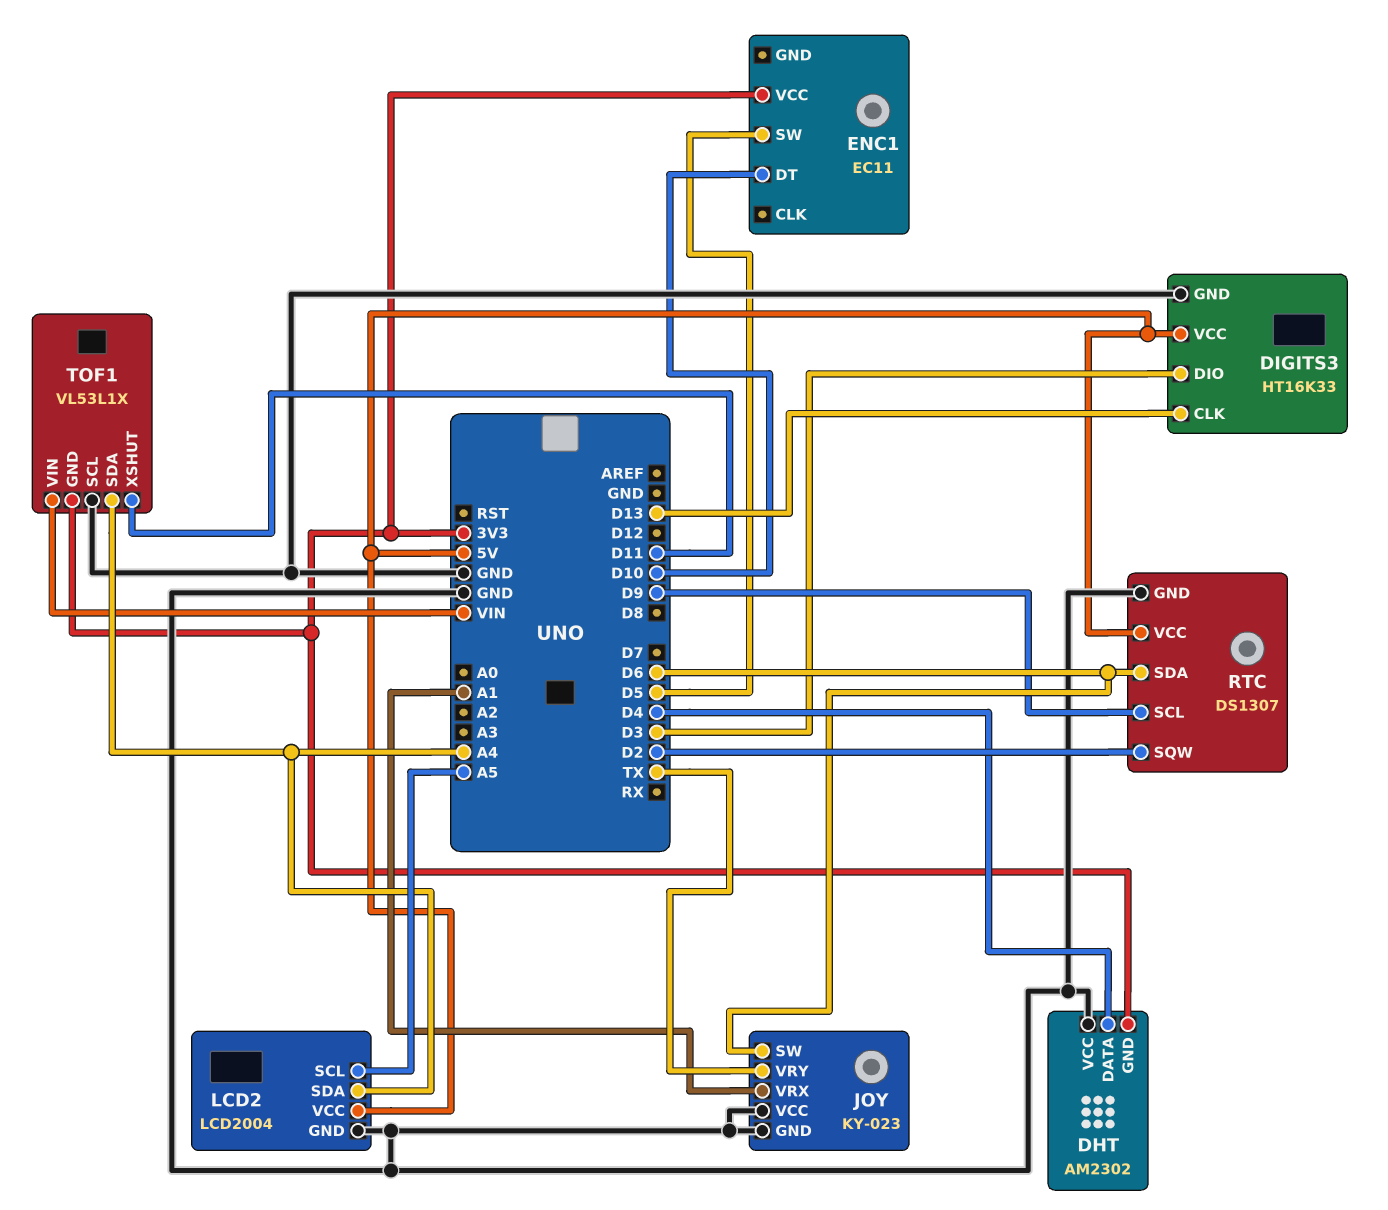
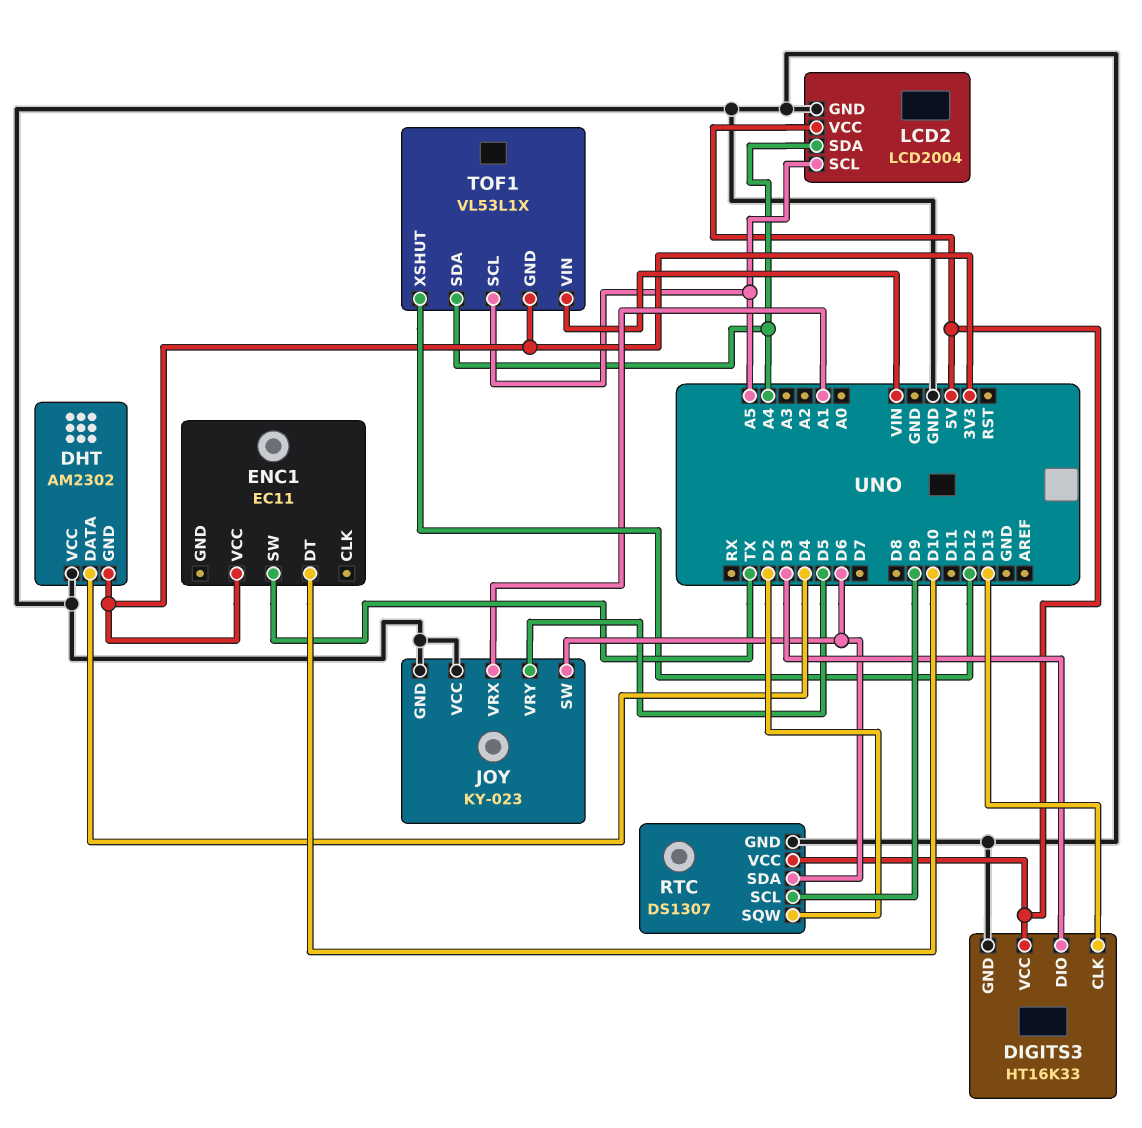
ENC1 pin SW: D5 -> TX
JOY pin VRY: TX -> D5
TOF1 pin SCL: GND -> A5
TOF1 pin XSHUT: D11 -> D12

